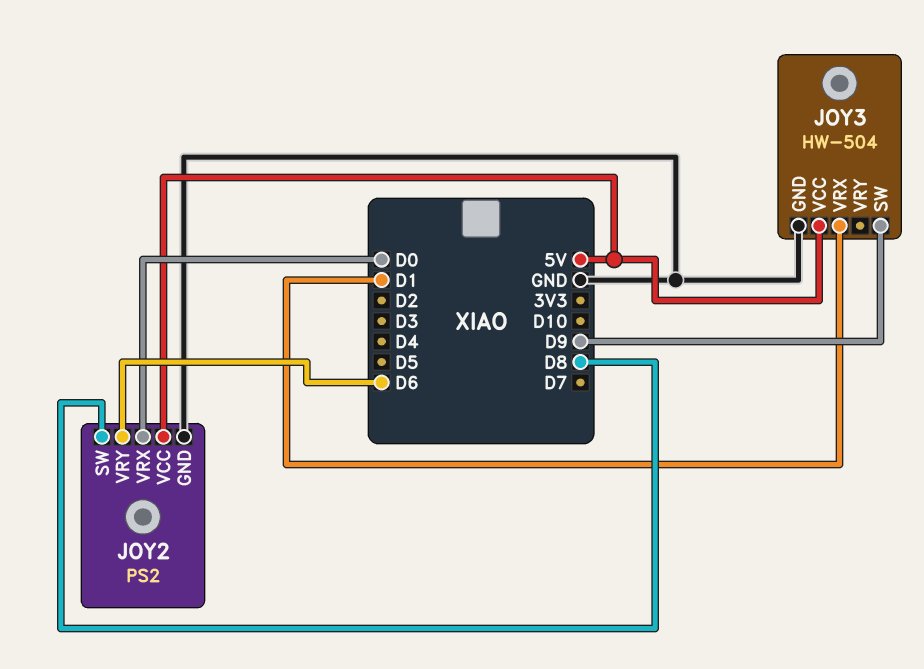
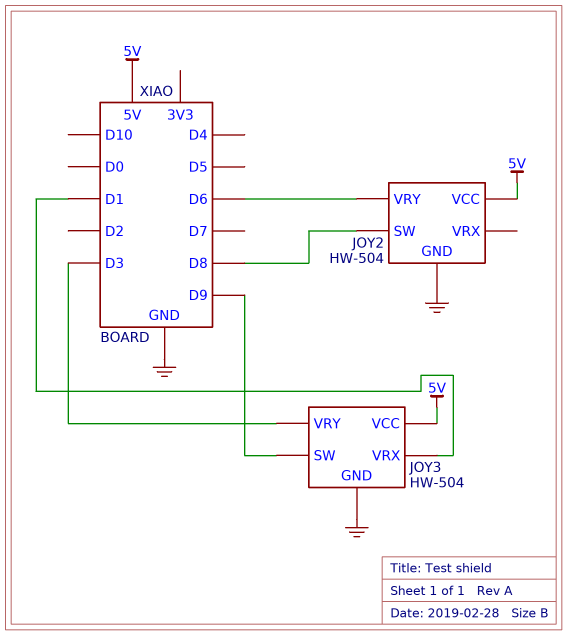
JOY2: PS2 -> HW-504
JOY2 pin VRX: D0 -> none
JOY3 pin VRY: none -> D3

